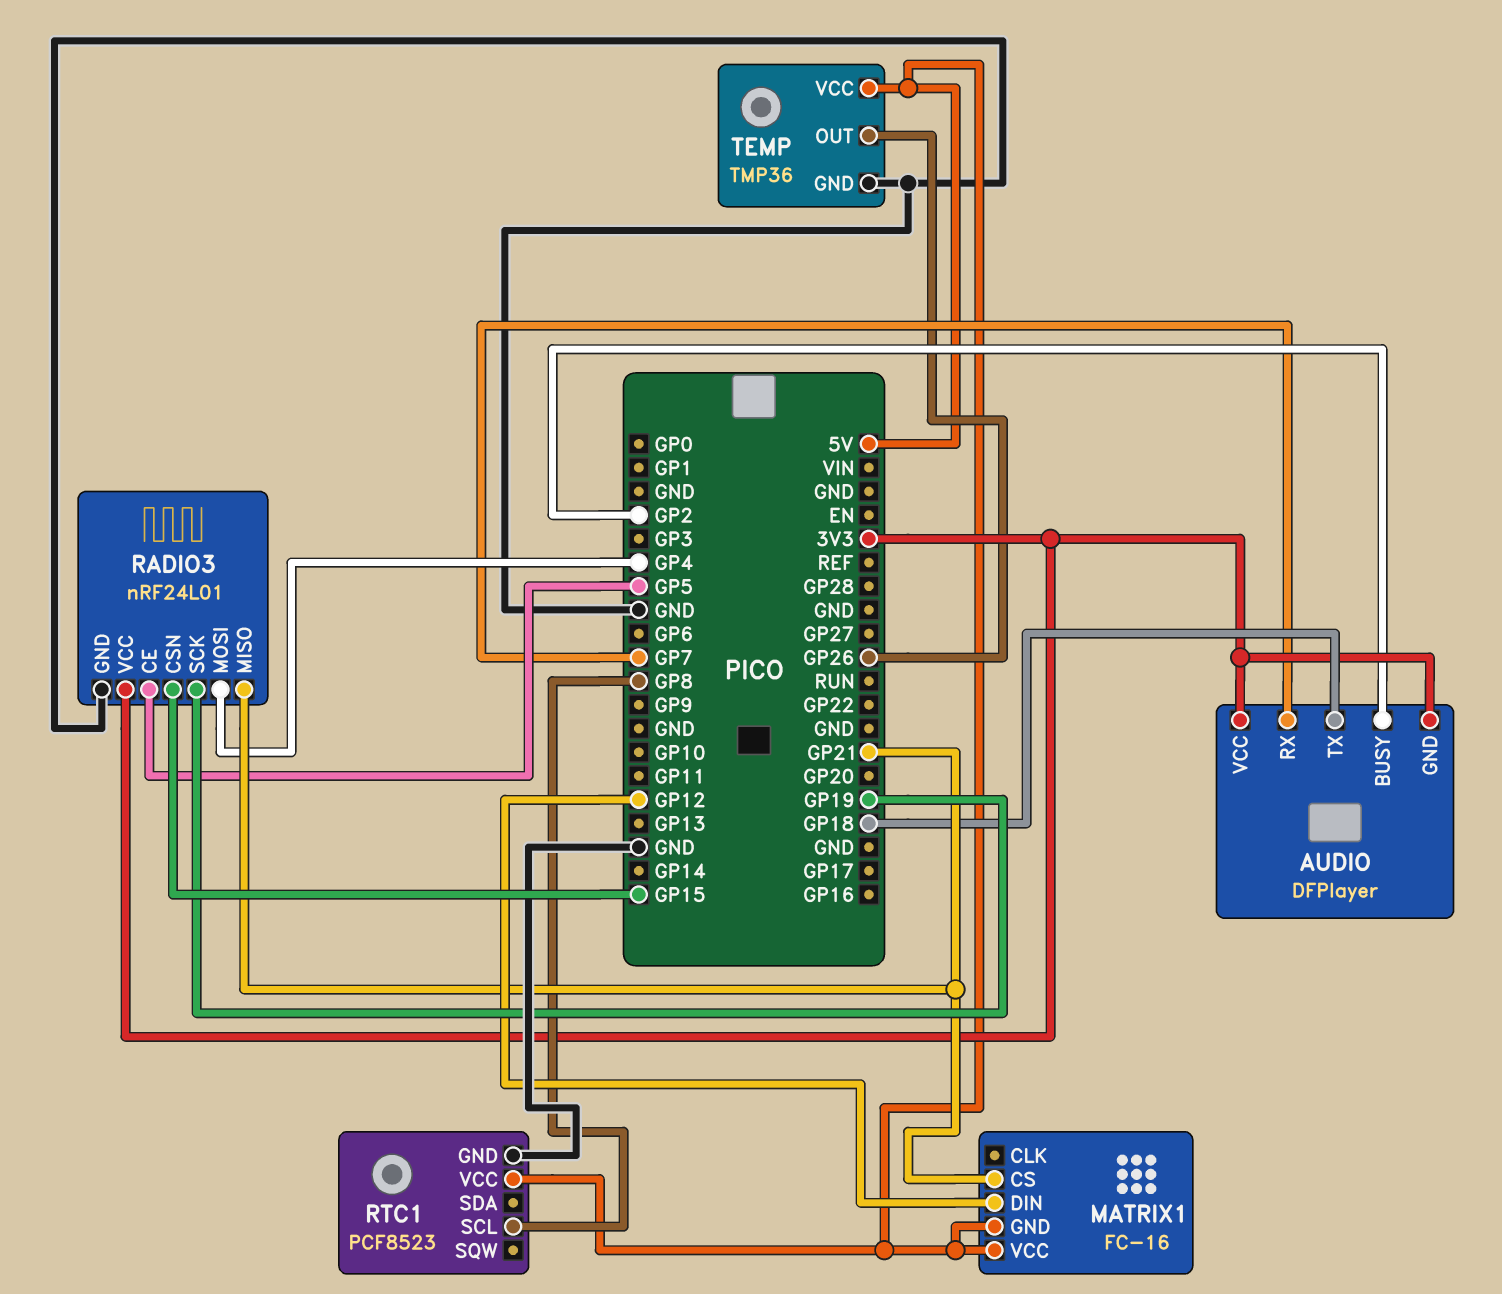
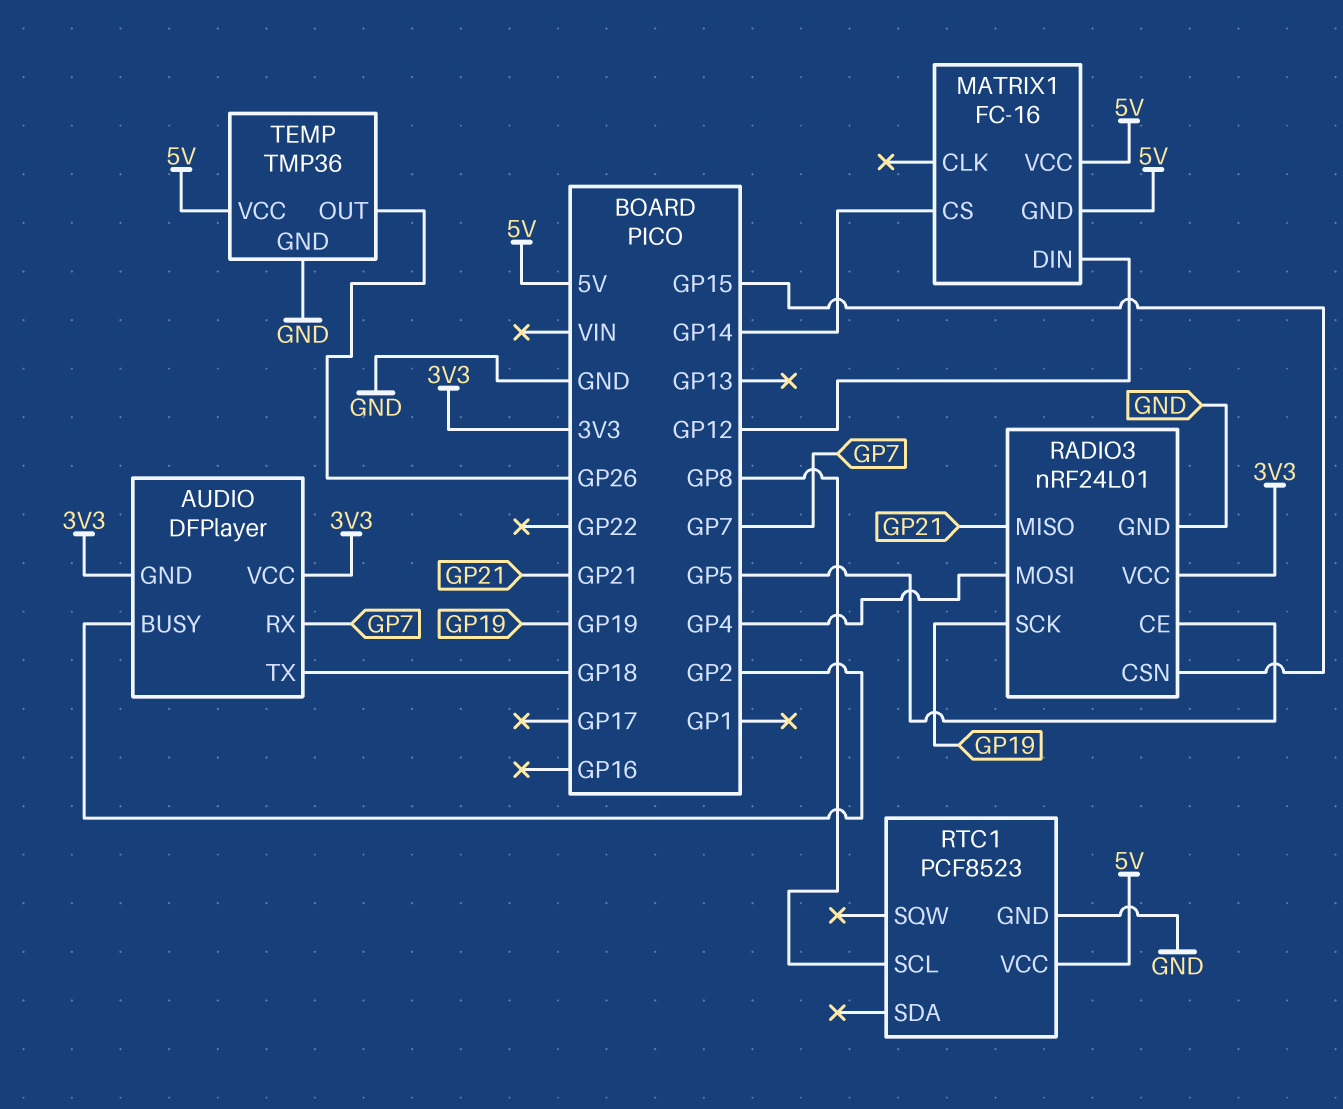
MATRIX1 pin CS: GP21 -> GP14

